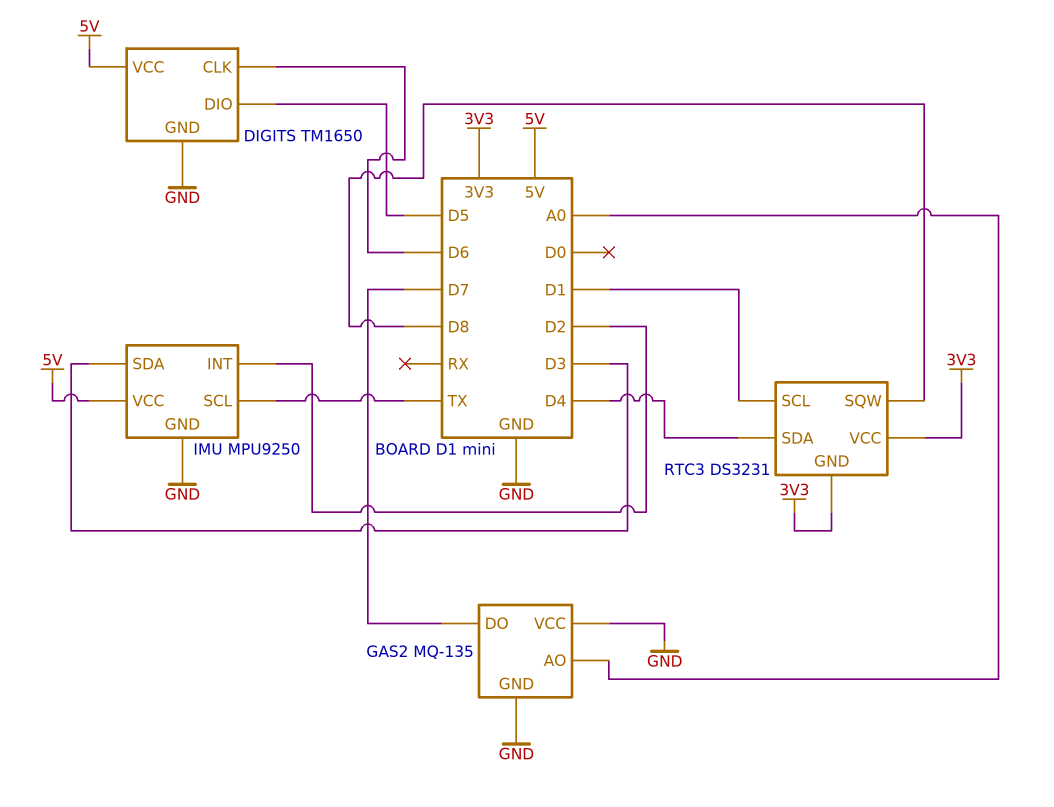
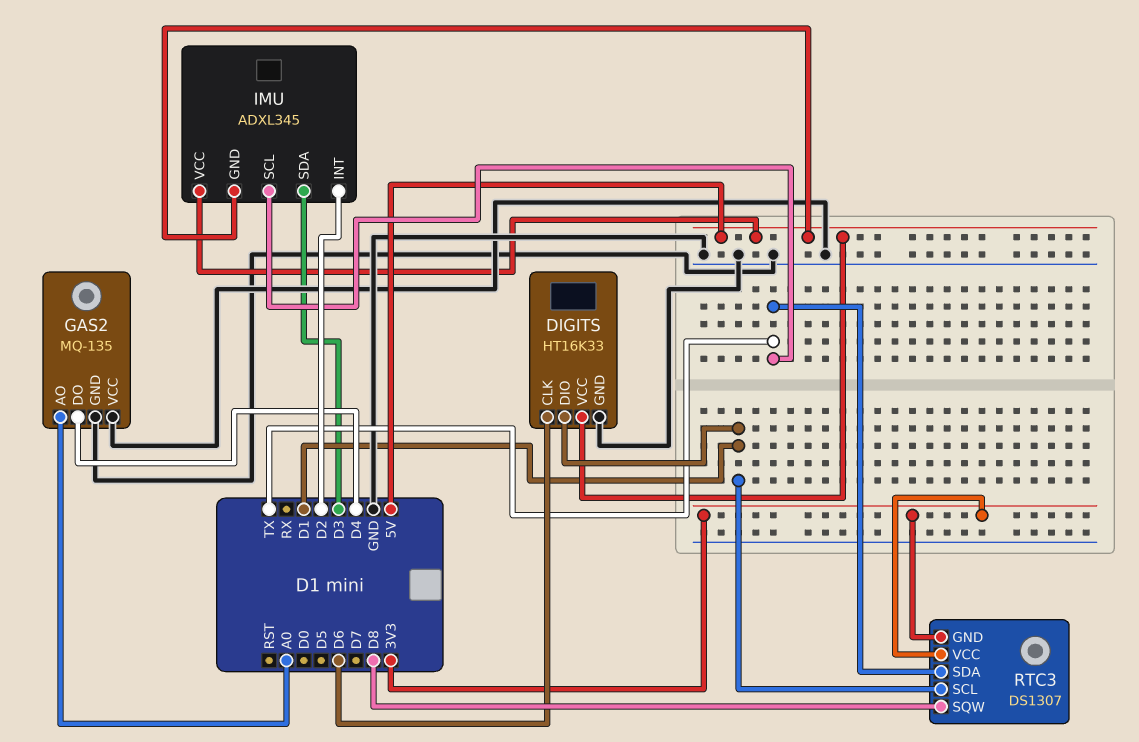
DIGITS: TM1650 -> HT16K33
DIGITS pin DIO: D5 -> D1
GAS2 pin DO: D7 -> D4
IMU: MPU9250 -> ADXL345
IMU pin GND: GND -> 5V
RTC3: DS3231 -> DS1307
RTC3 pin SDA: D4 -> TX

